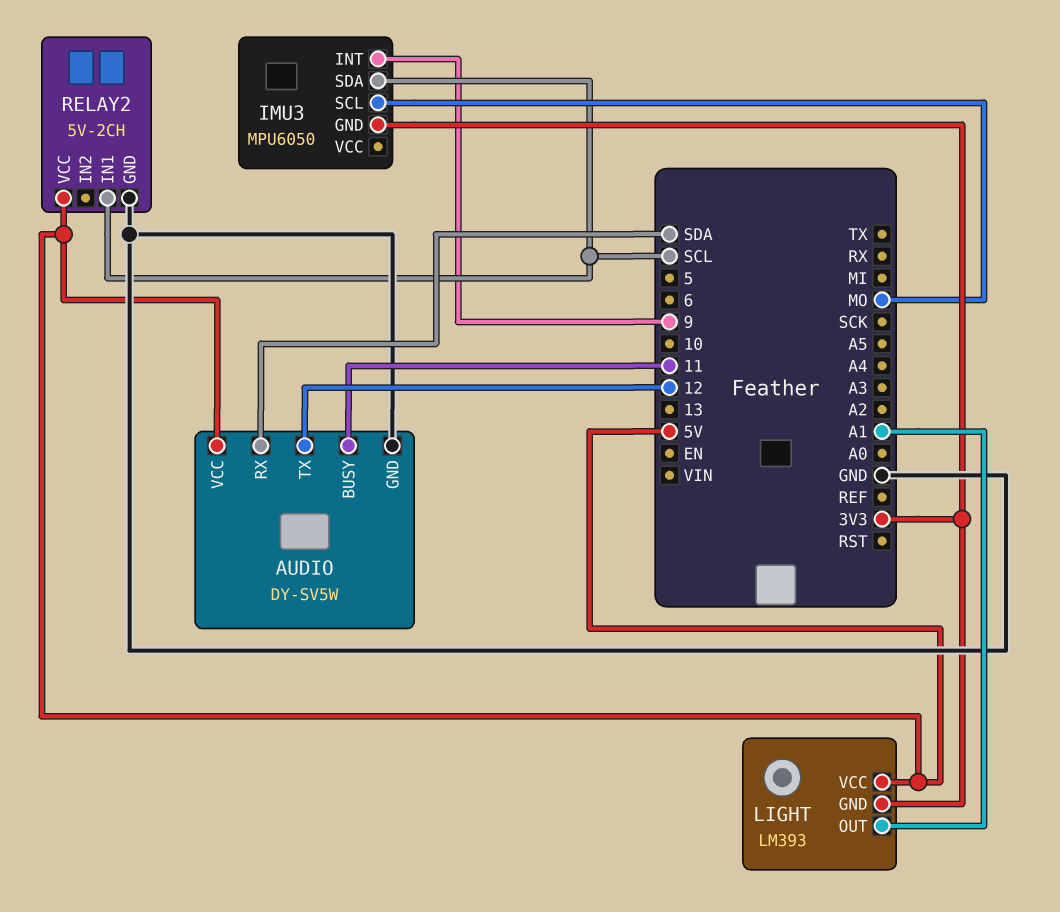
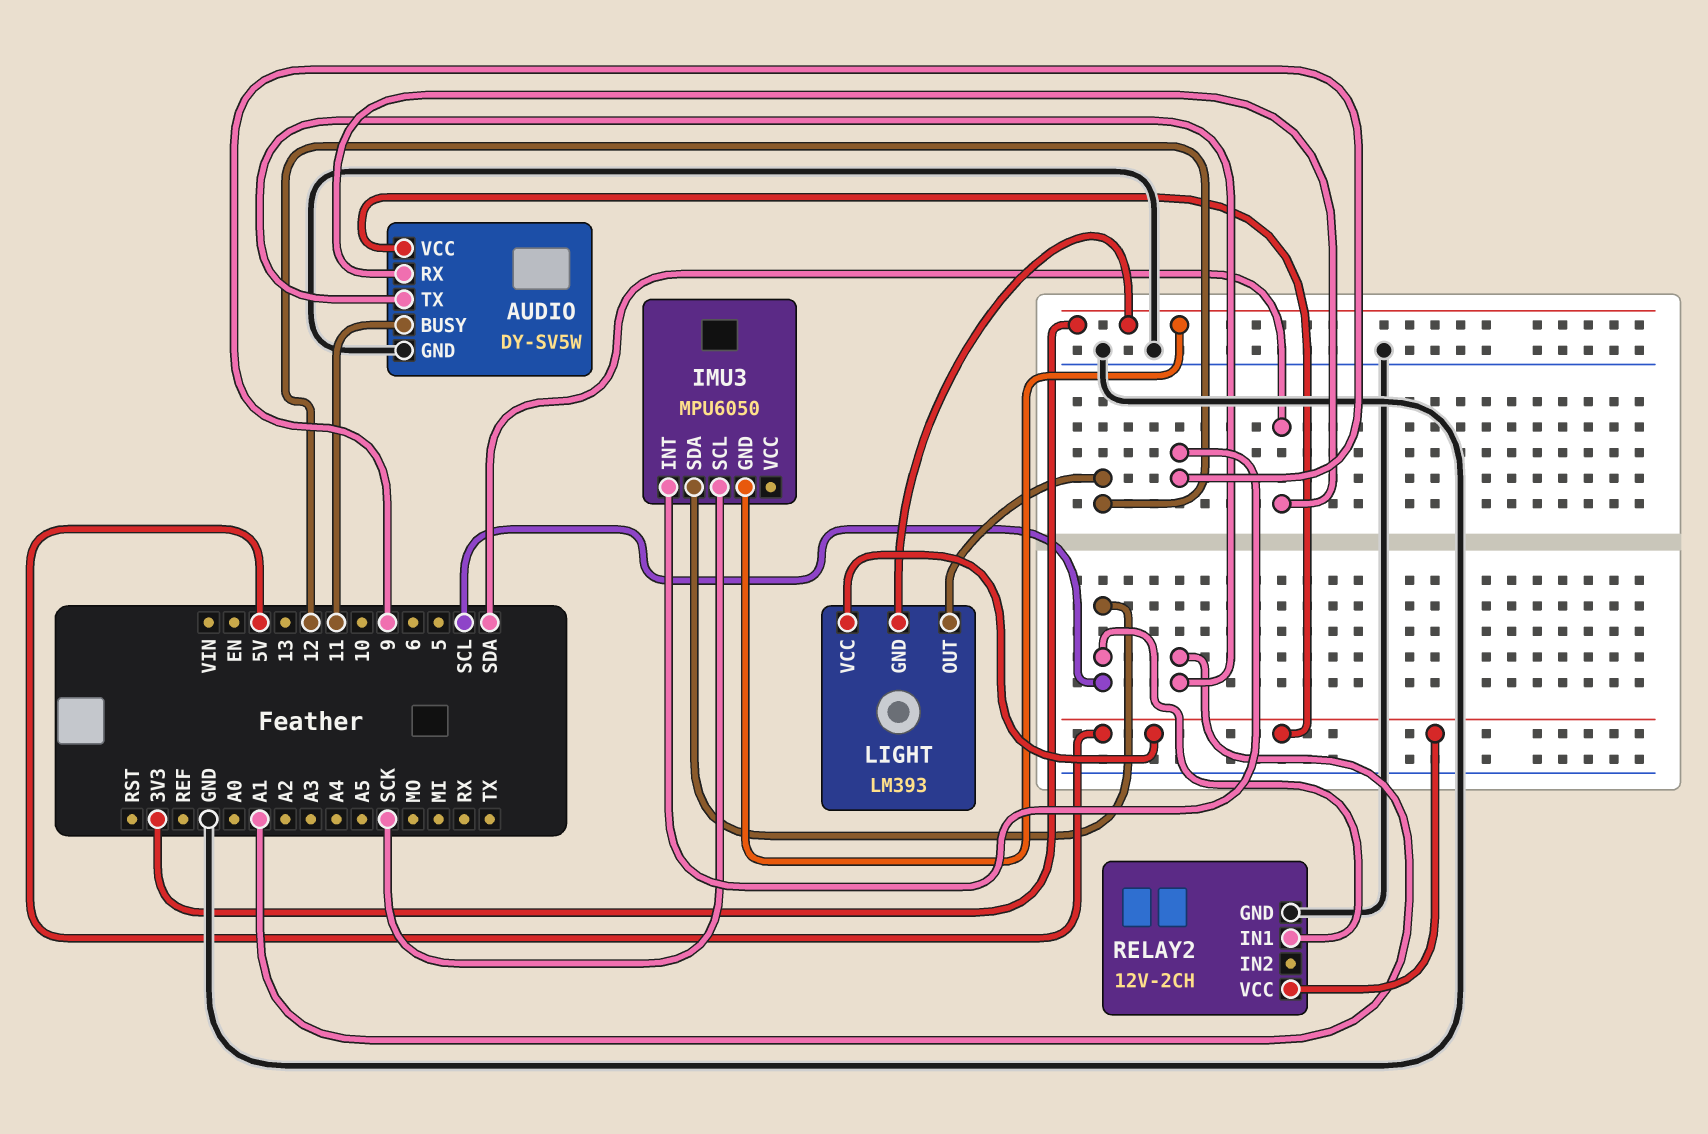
AUDIO pin TX: 12 -> A1
IMU3 pin SCL: MO -> SCK
LIGHT pin OUT: A1 -> 12
RELAY2: 5V-2CH -> 12V-2CH

